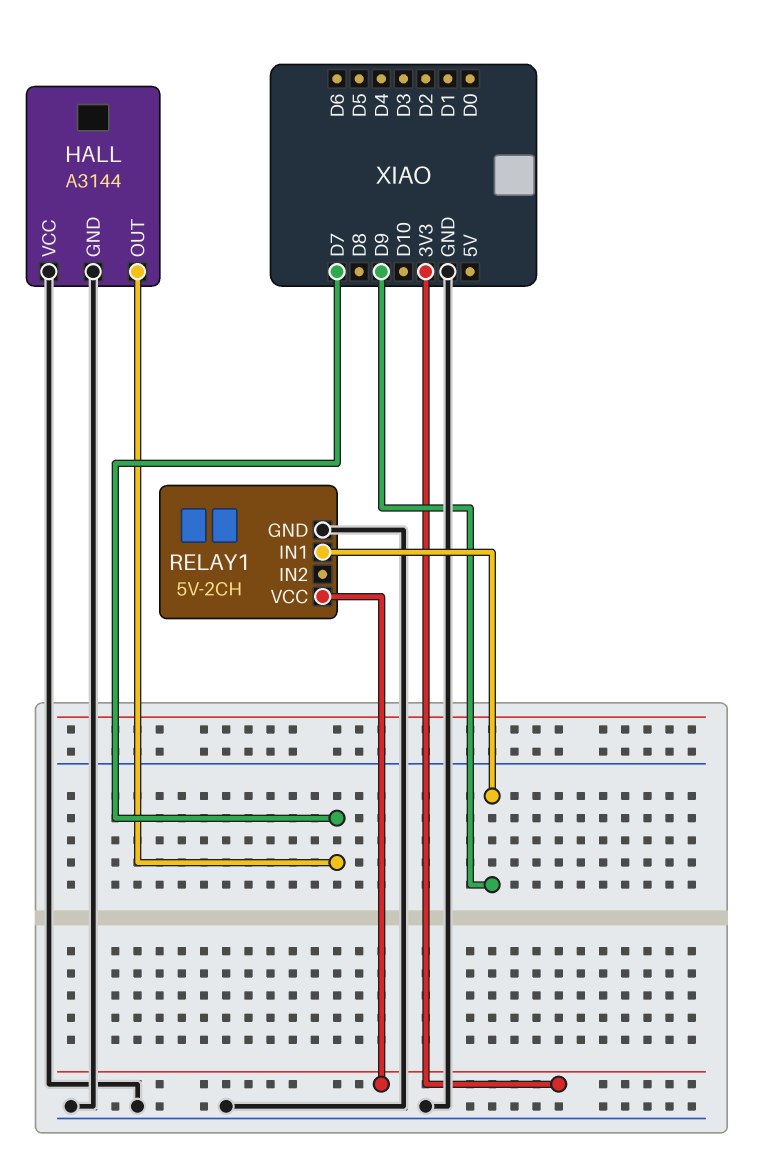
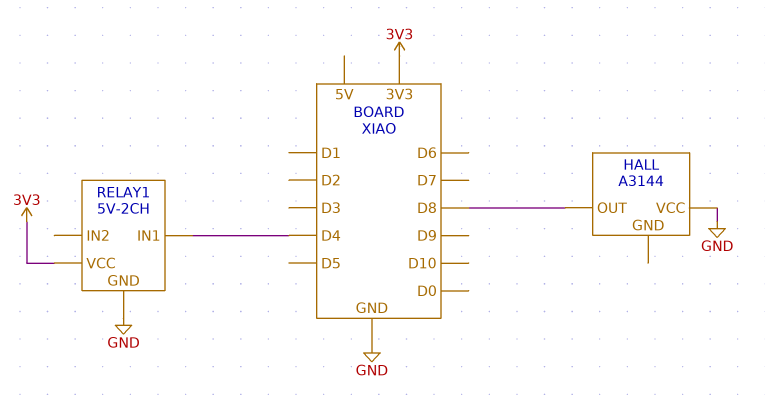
HALL pin GND: GND -> none
HALL pin OUT: D7 -> D8
RELAY1 pin IN1: D9 -> D4

